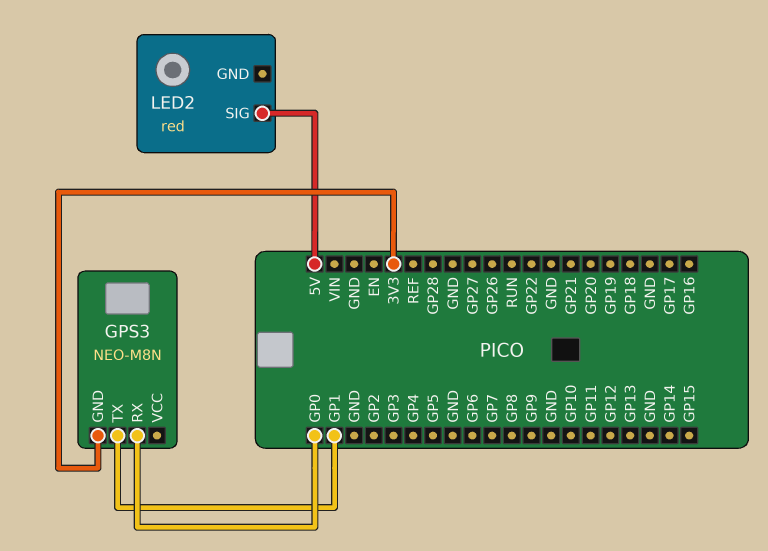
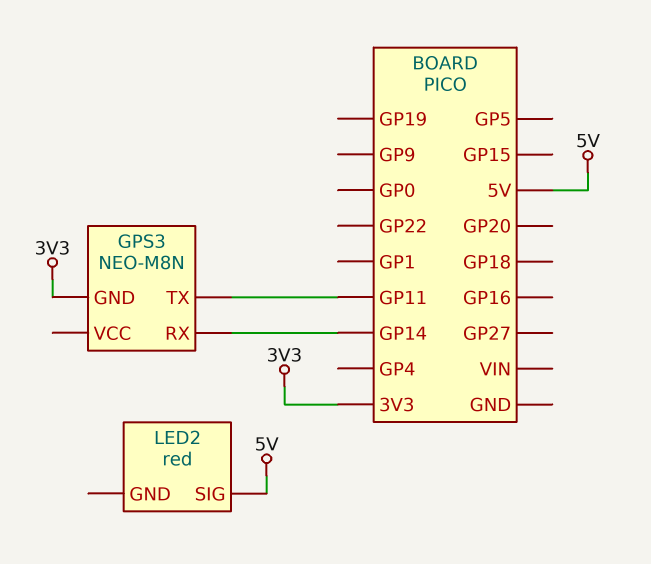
GPS3 pin RX: GP0 -> GP14
GPS3 pin TX: GP1 -> GP11

